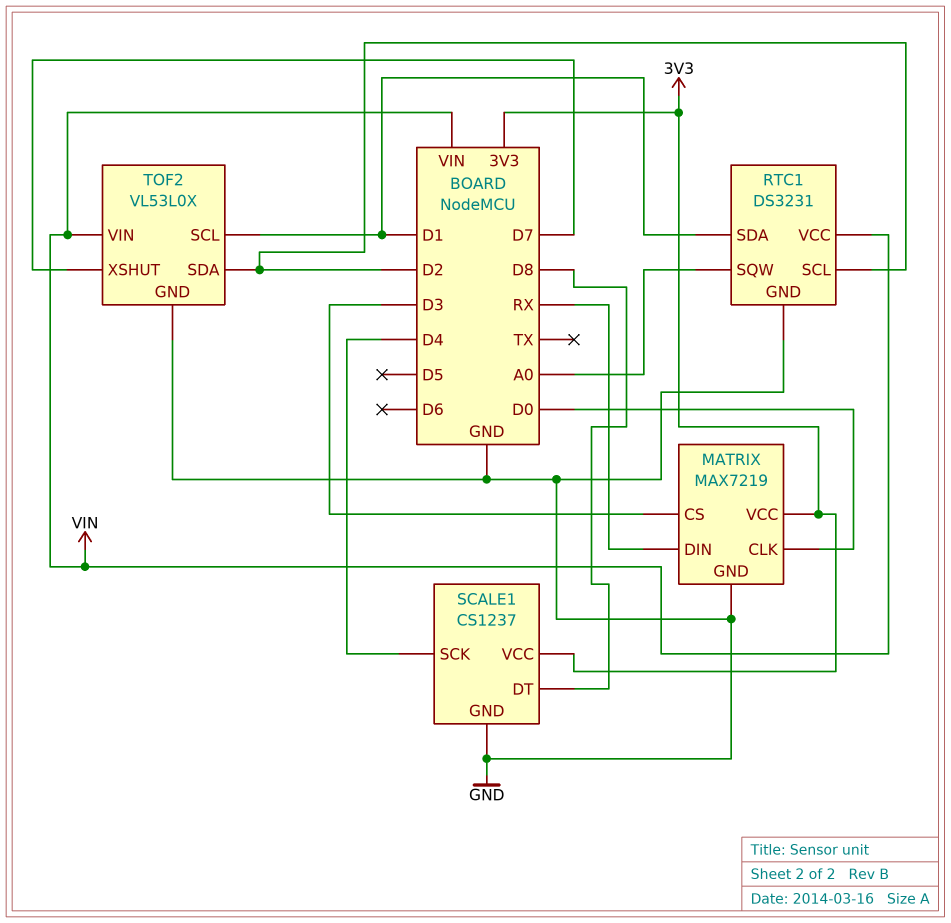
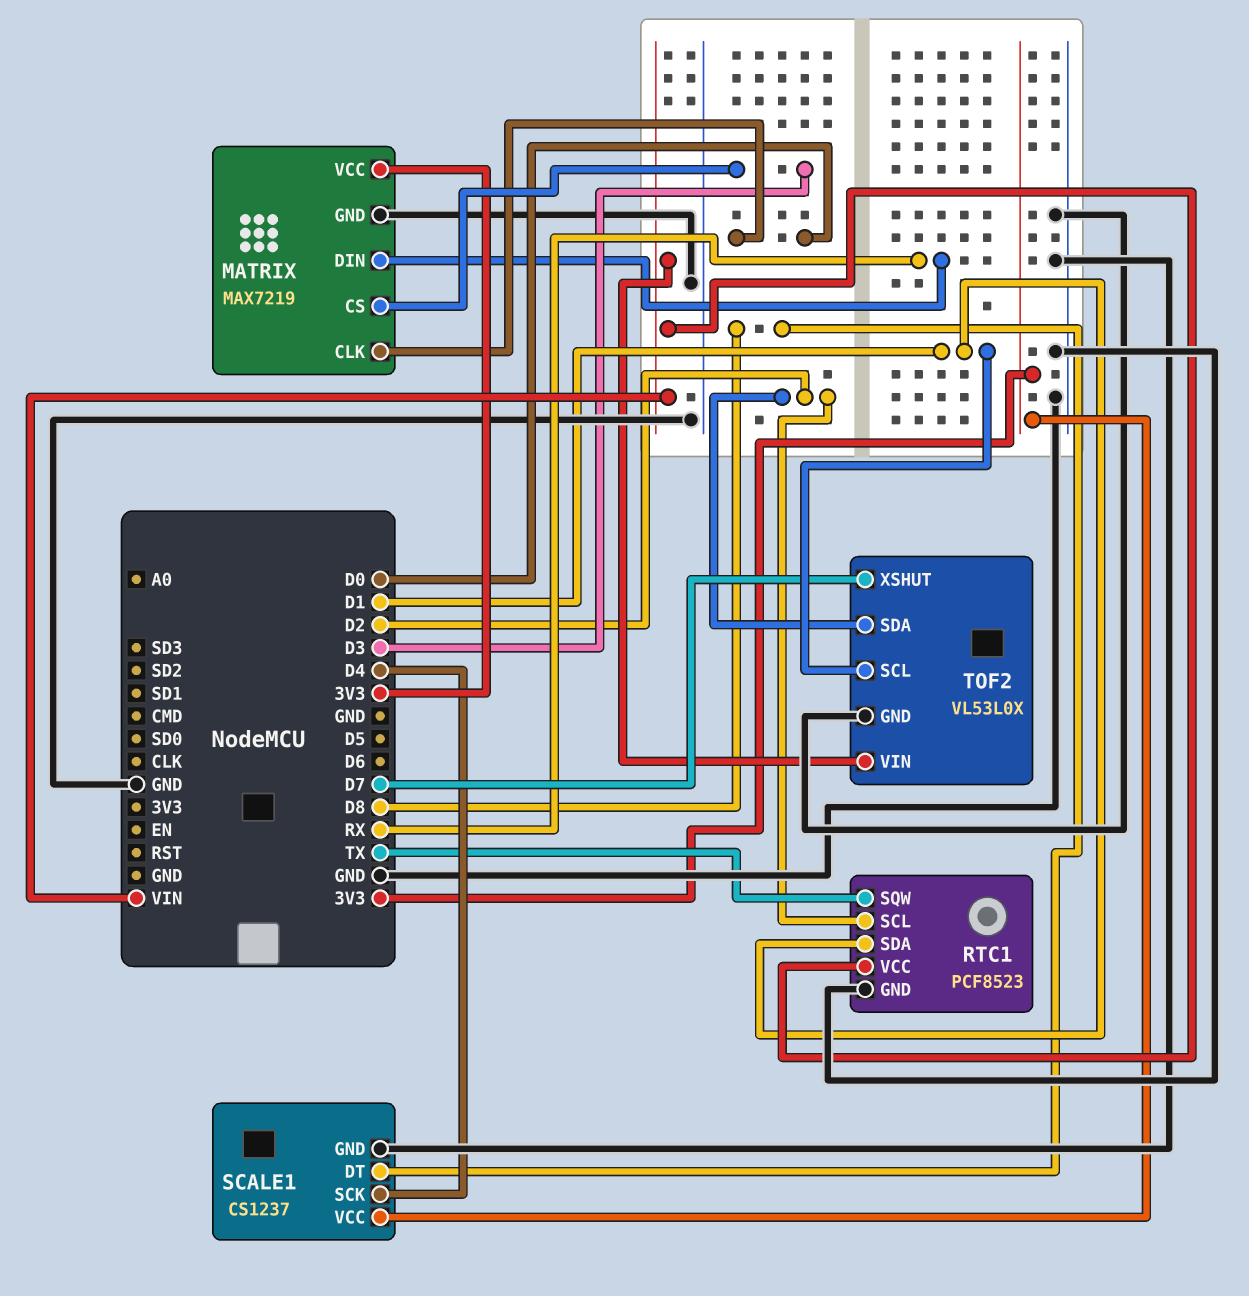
RTC1: DS3231 -> PCF8523
RTC1 pin SQW: A0 -> TX

